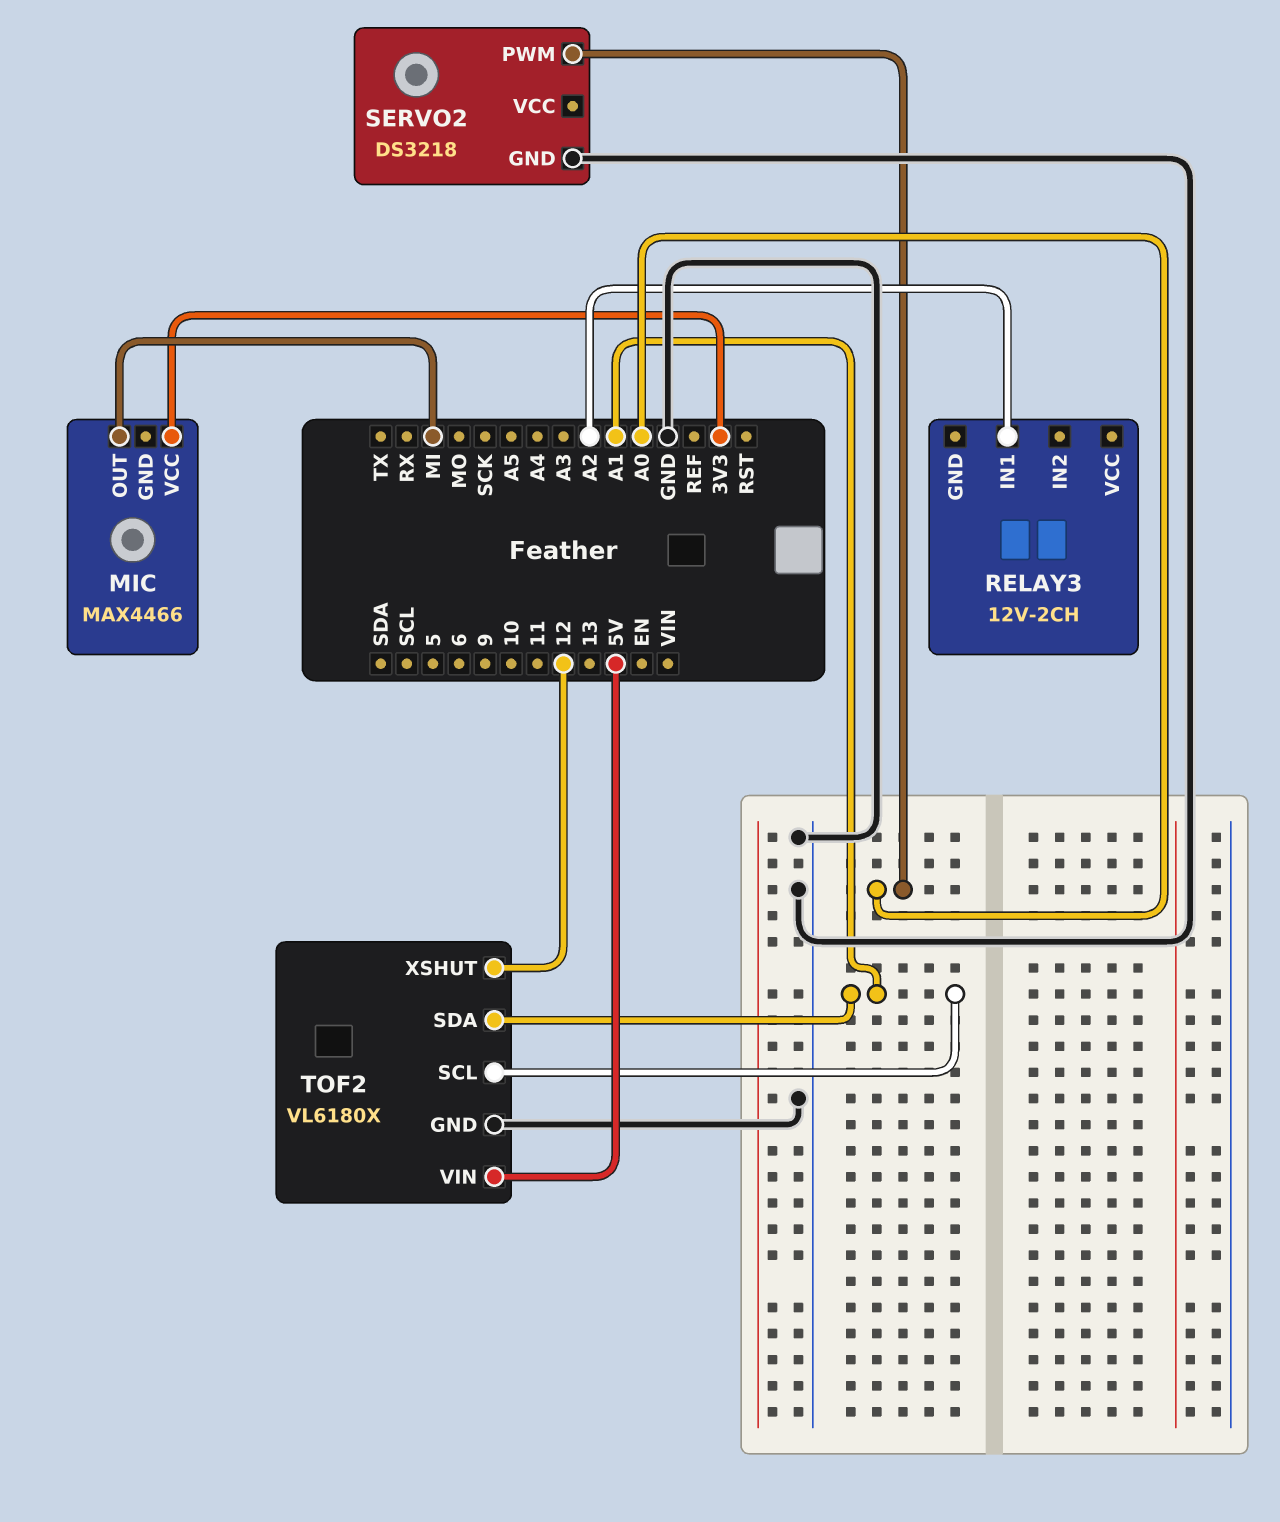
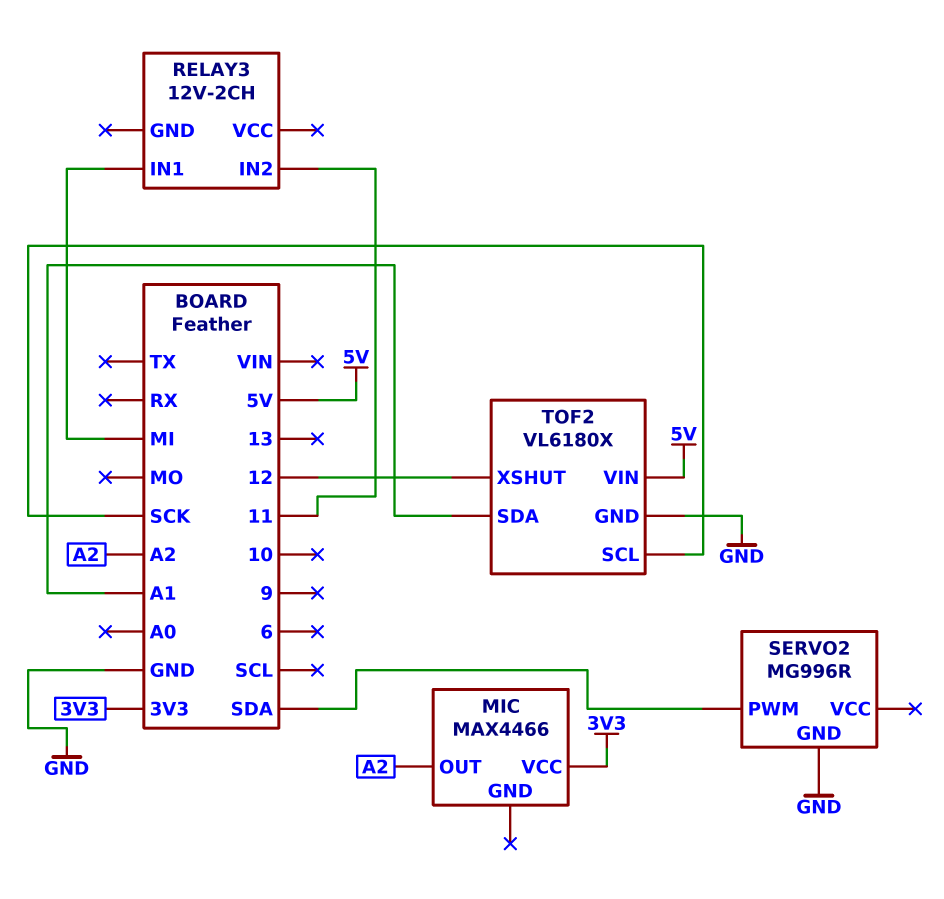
MIC pin OUT: MI -> A2
RELAY3 pin IN1: A2 -> MI
RELAY3 pin IN2: none -> 11
SERVO2: DS3218 -> MG996R
SERVO2 pin PWM: A0 -> SDA
TOF2 pin SCL: A1 -> SCK

